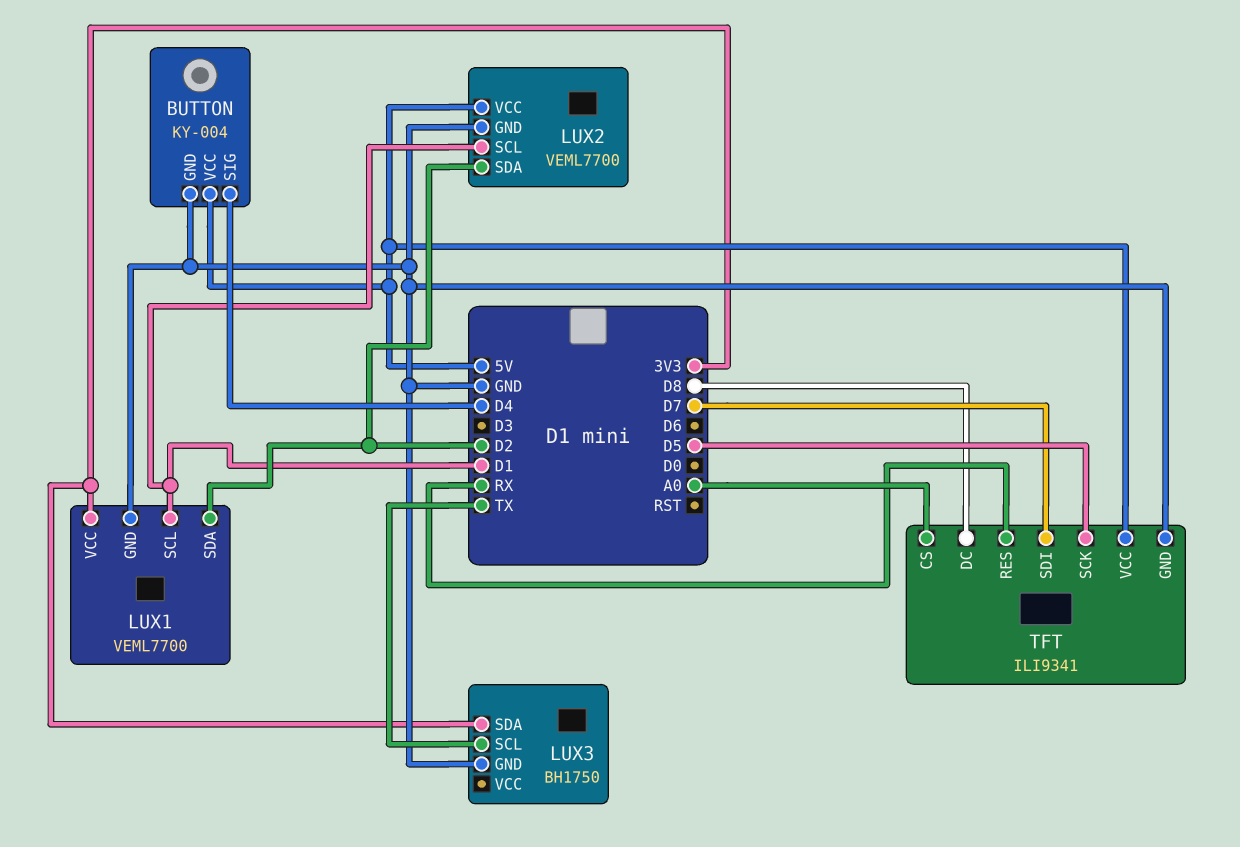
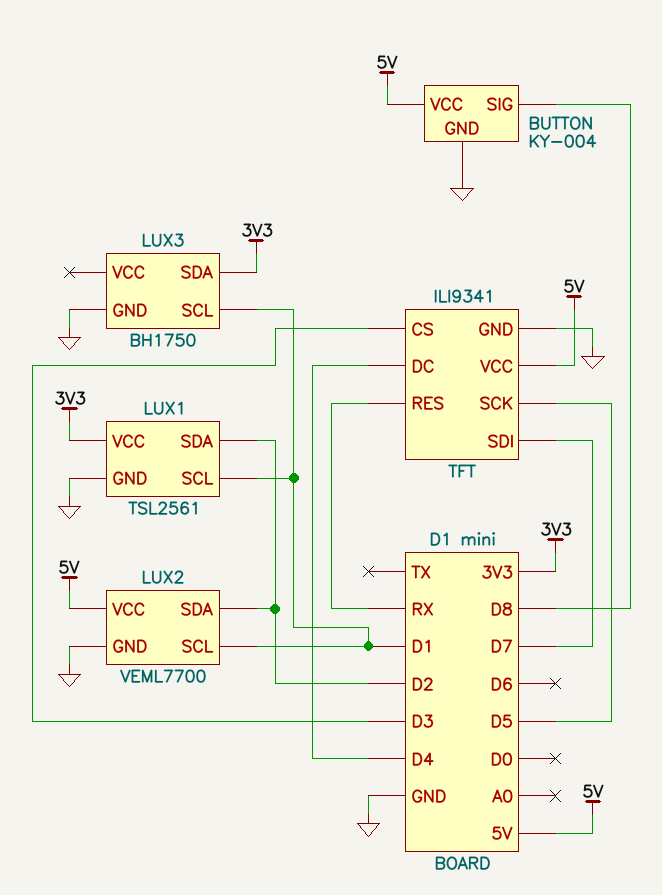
BUTTON pin SIG: D4 -> D8
LUX1: VEML7700 -> TSL2561
LUX3 pin SCL: TX -> D1
TFT pin CS: A0 -> D3
TFT pin DC: D8 -> D4

